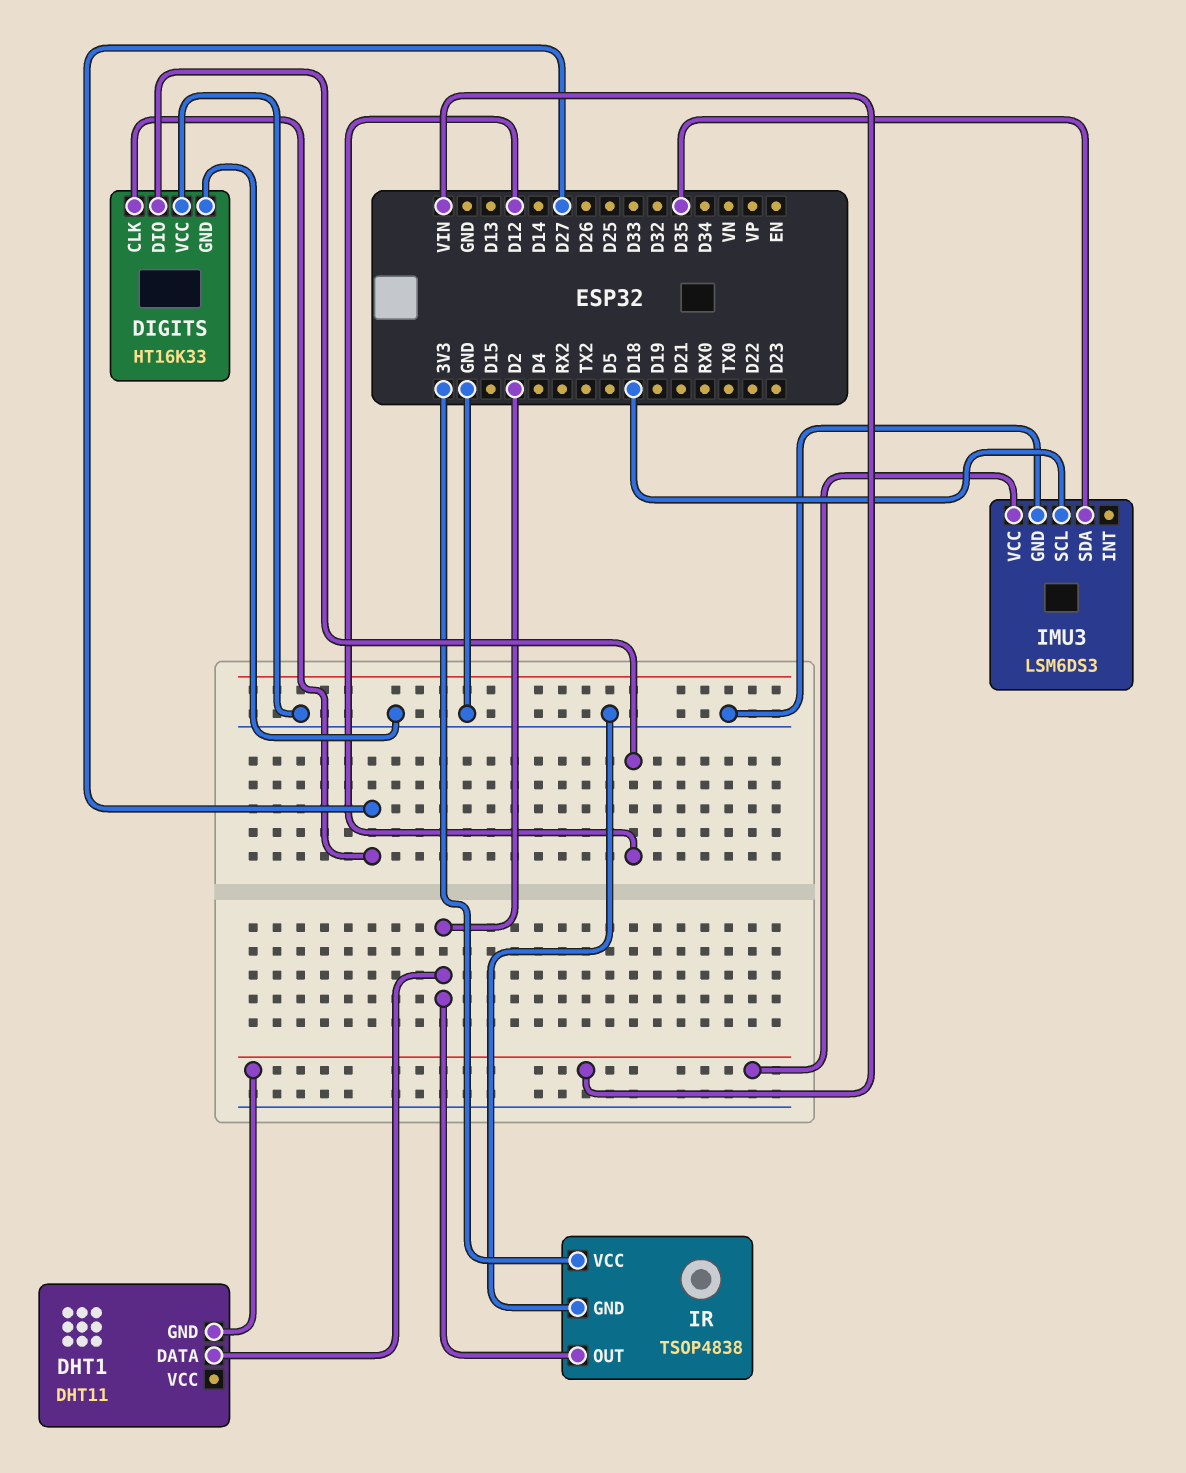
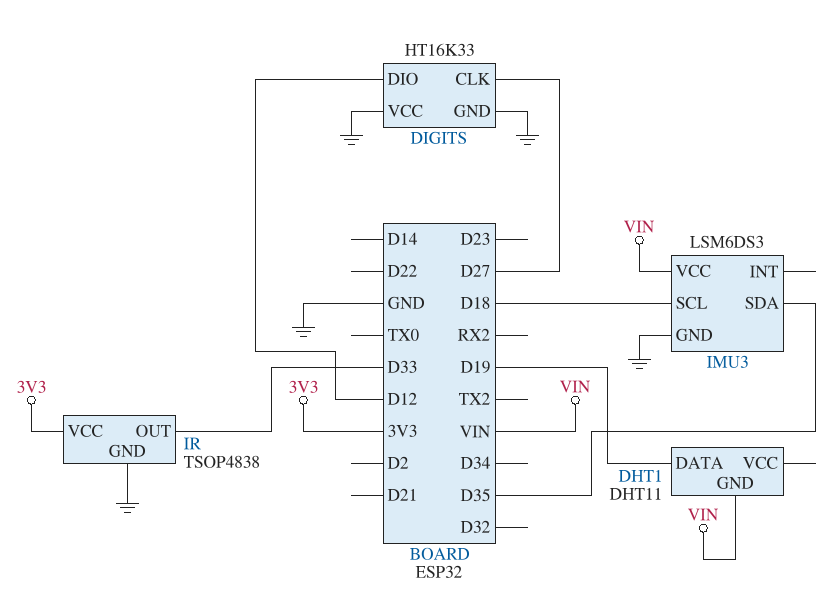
DHT1 pin DATA: D2 -> D19
IR pin OUT: D2 -> D33

